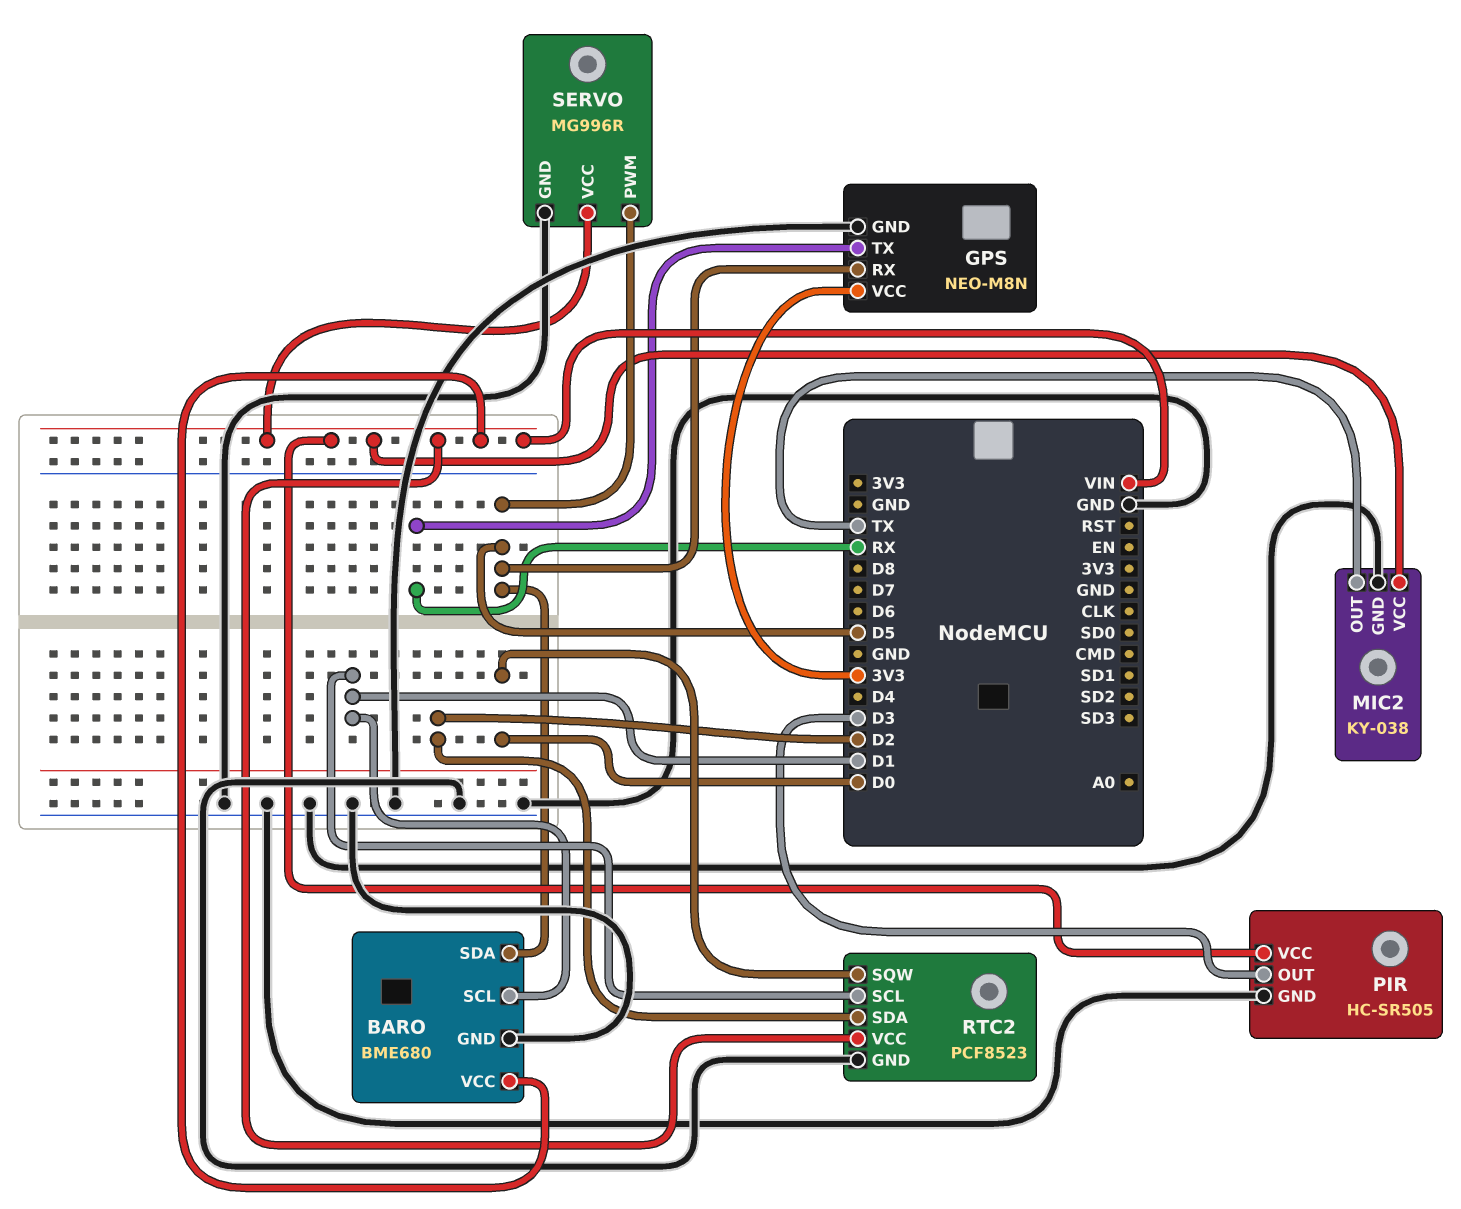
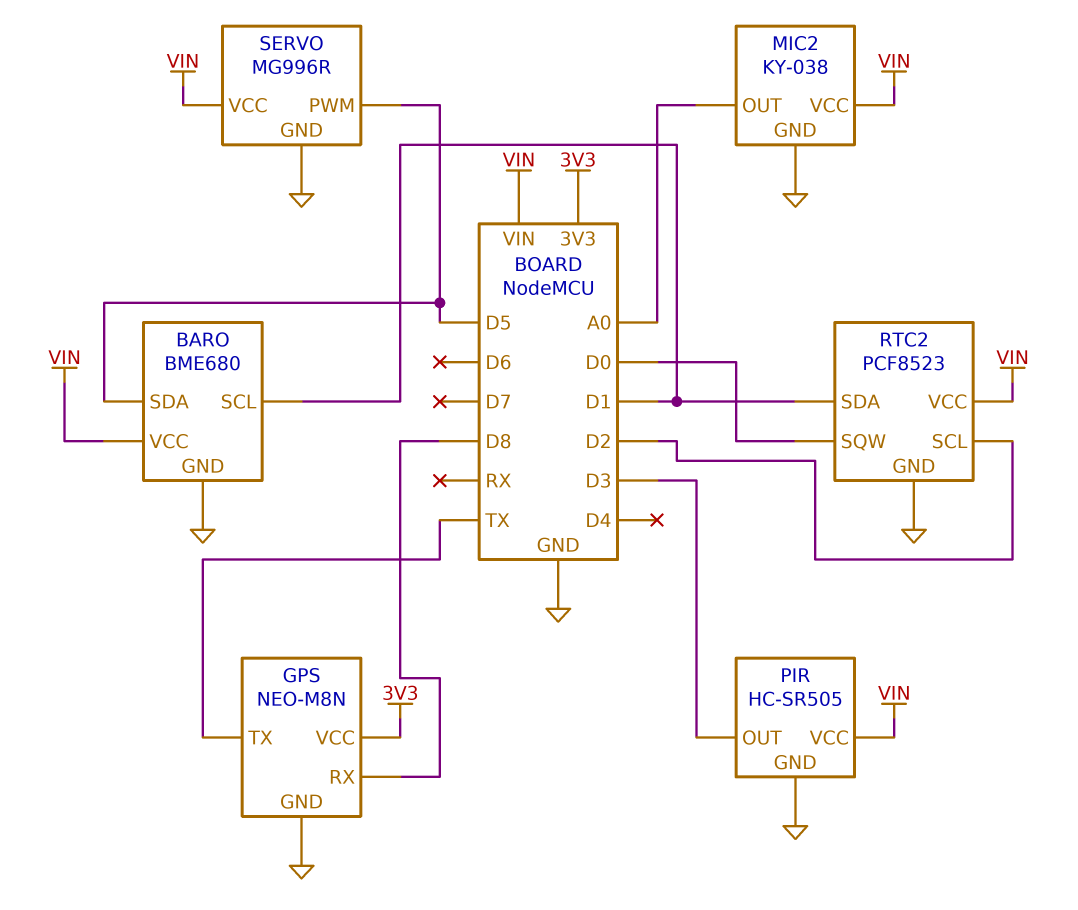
GPS pin RX: D5 -> D8
GPS pin TX: RX -> TX
MIC2 pin OUT: TX -> A0
RTC2 pin SCL: D1 -> D2
RTC2 pin SDA: D2 -> D1

